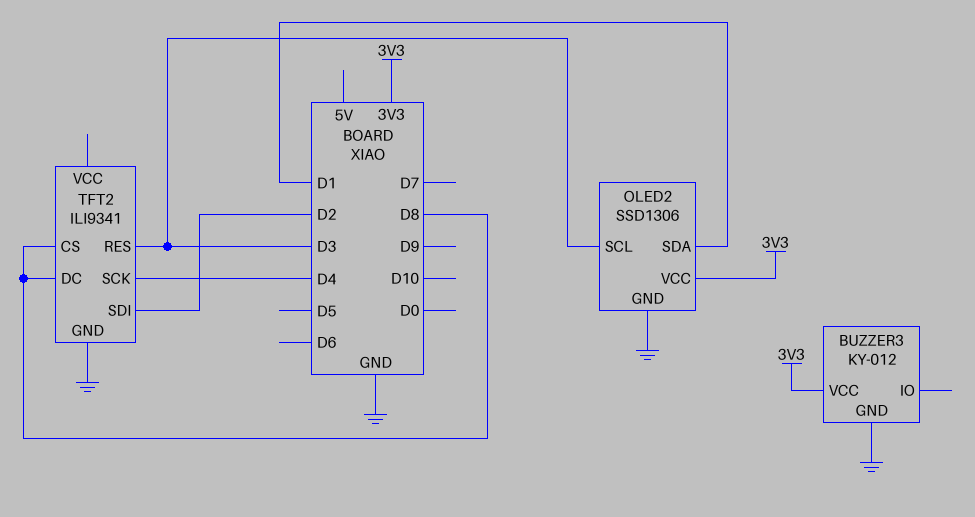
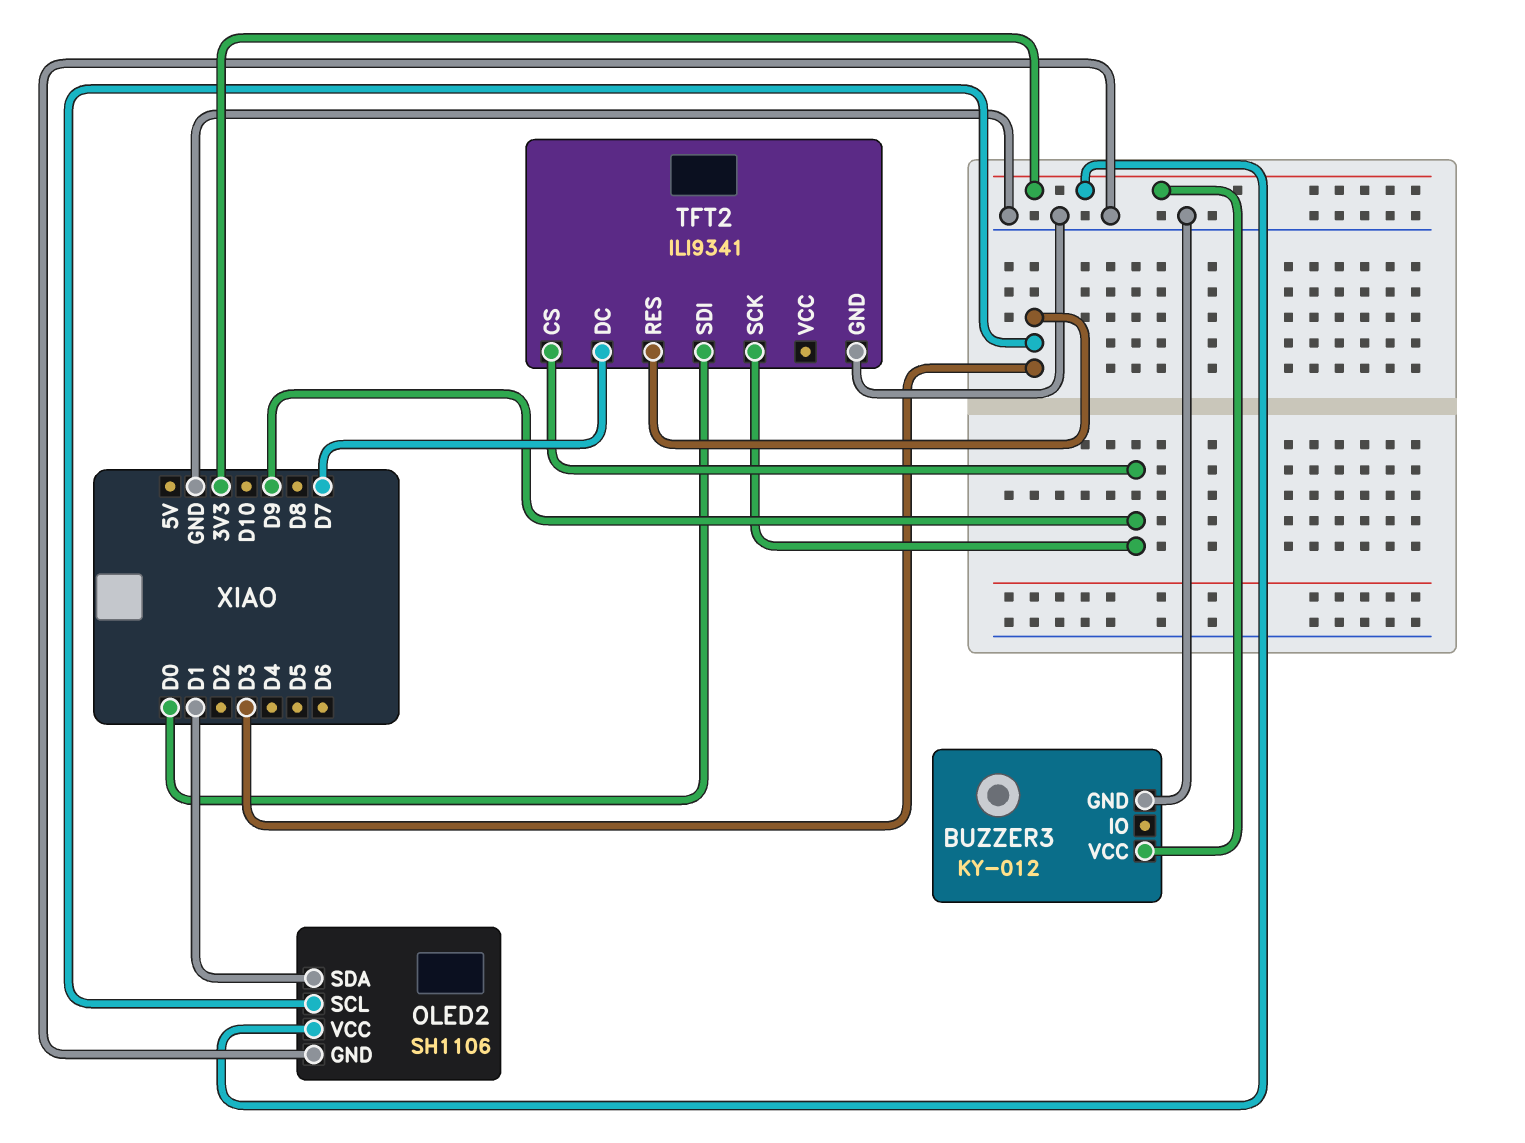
OLED2: SSD1306 -> SH1106
TFT2 pin CS: D8 -> D9
TFT2 pin DC: D8 -> D7
TFT2 pin SCK: D4 -> D9
TFT2 pin SDI: D2 -> D0

